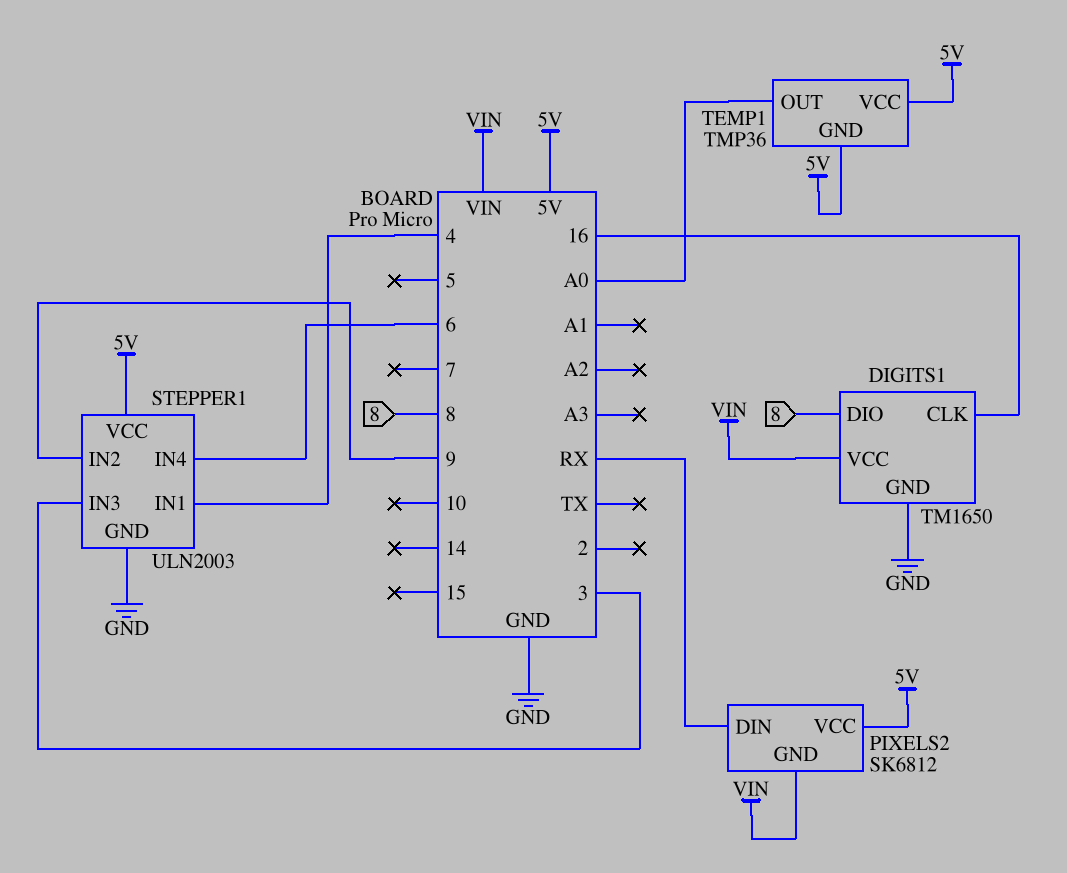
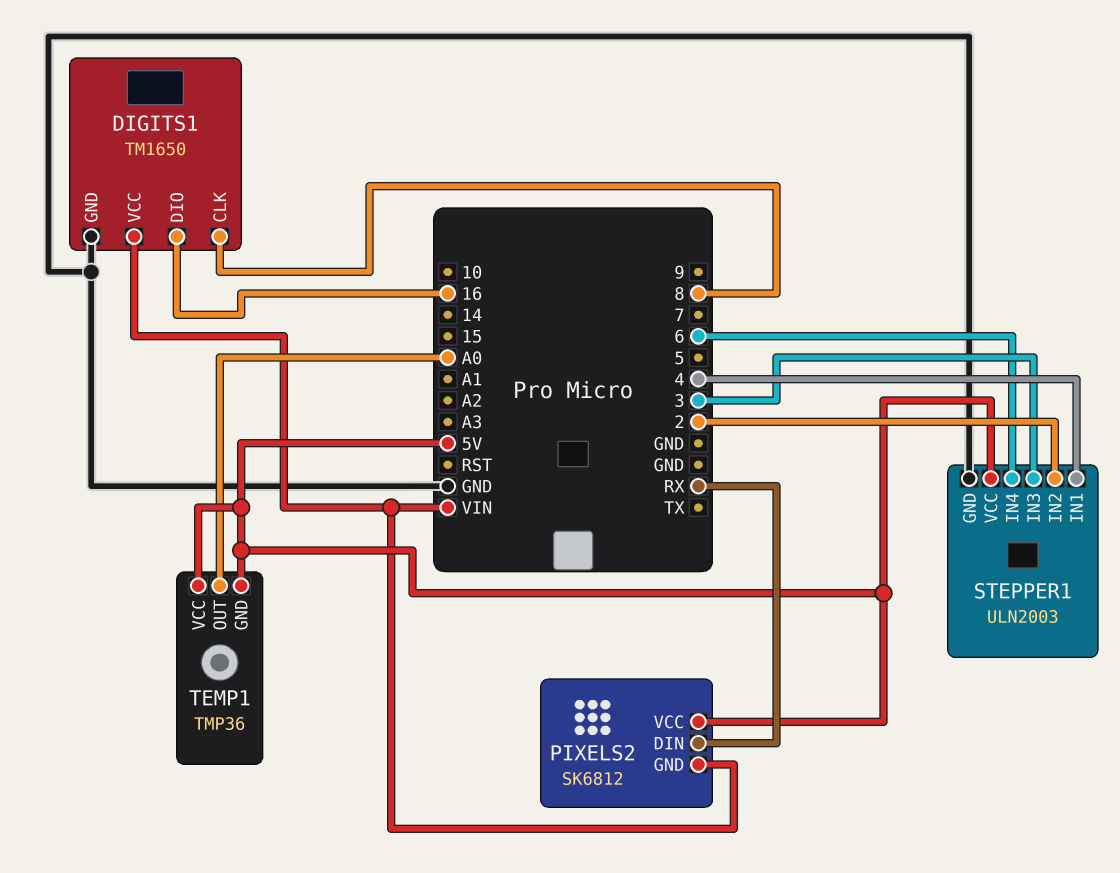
DIGITS1 pin CLK: 16 -> 8
DIGITS1 pin DIO: 8 -> 16
STEPPER1 pin IN2: 9 -> 2

